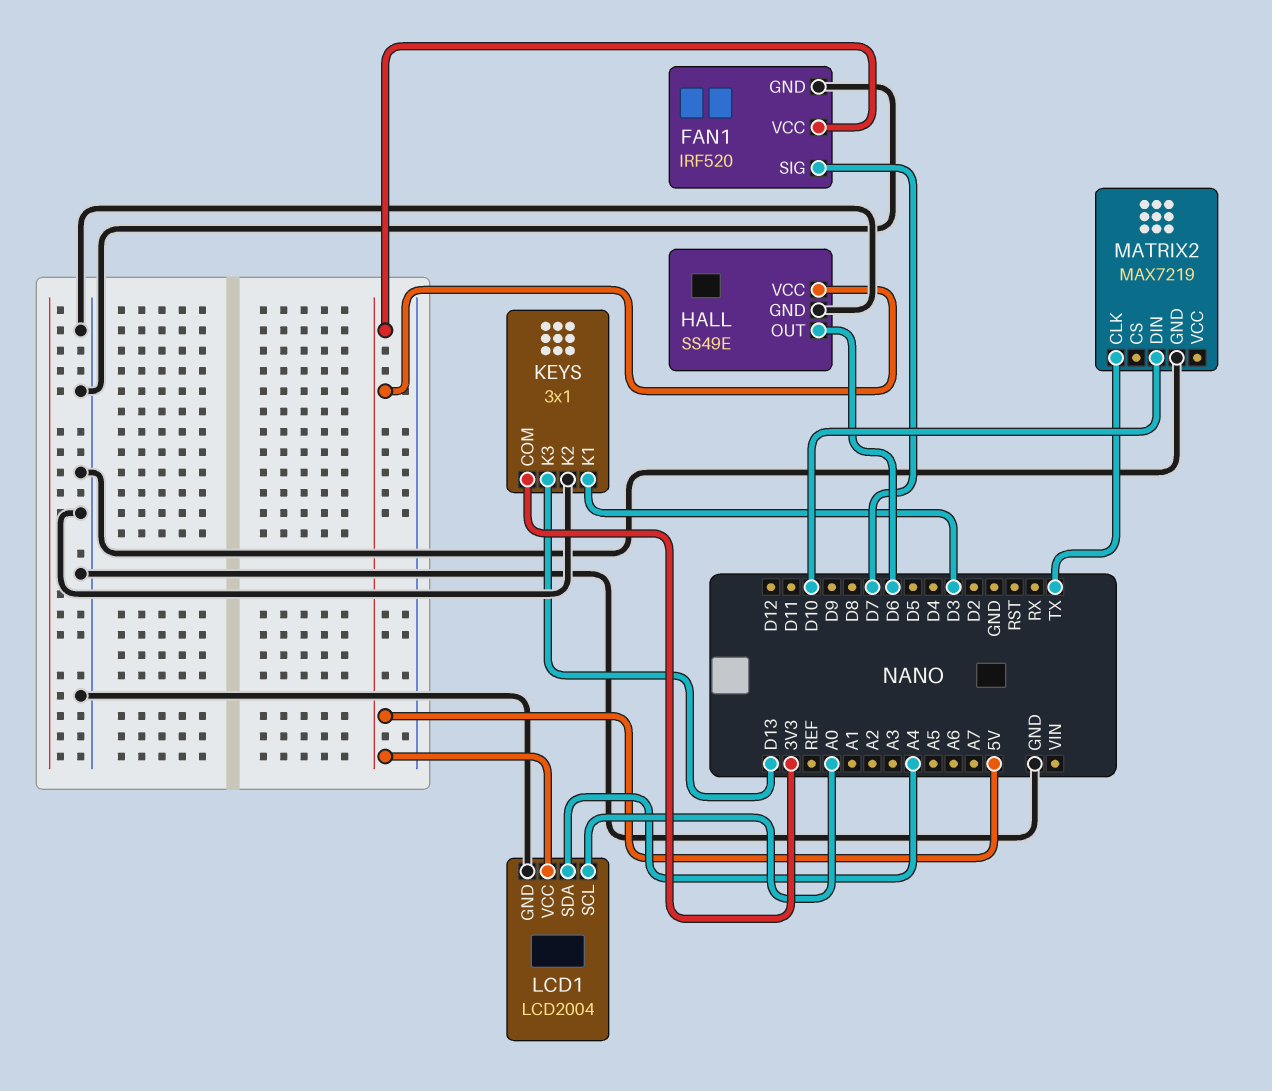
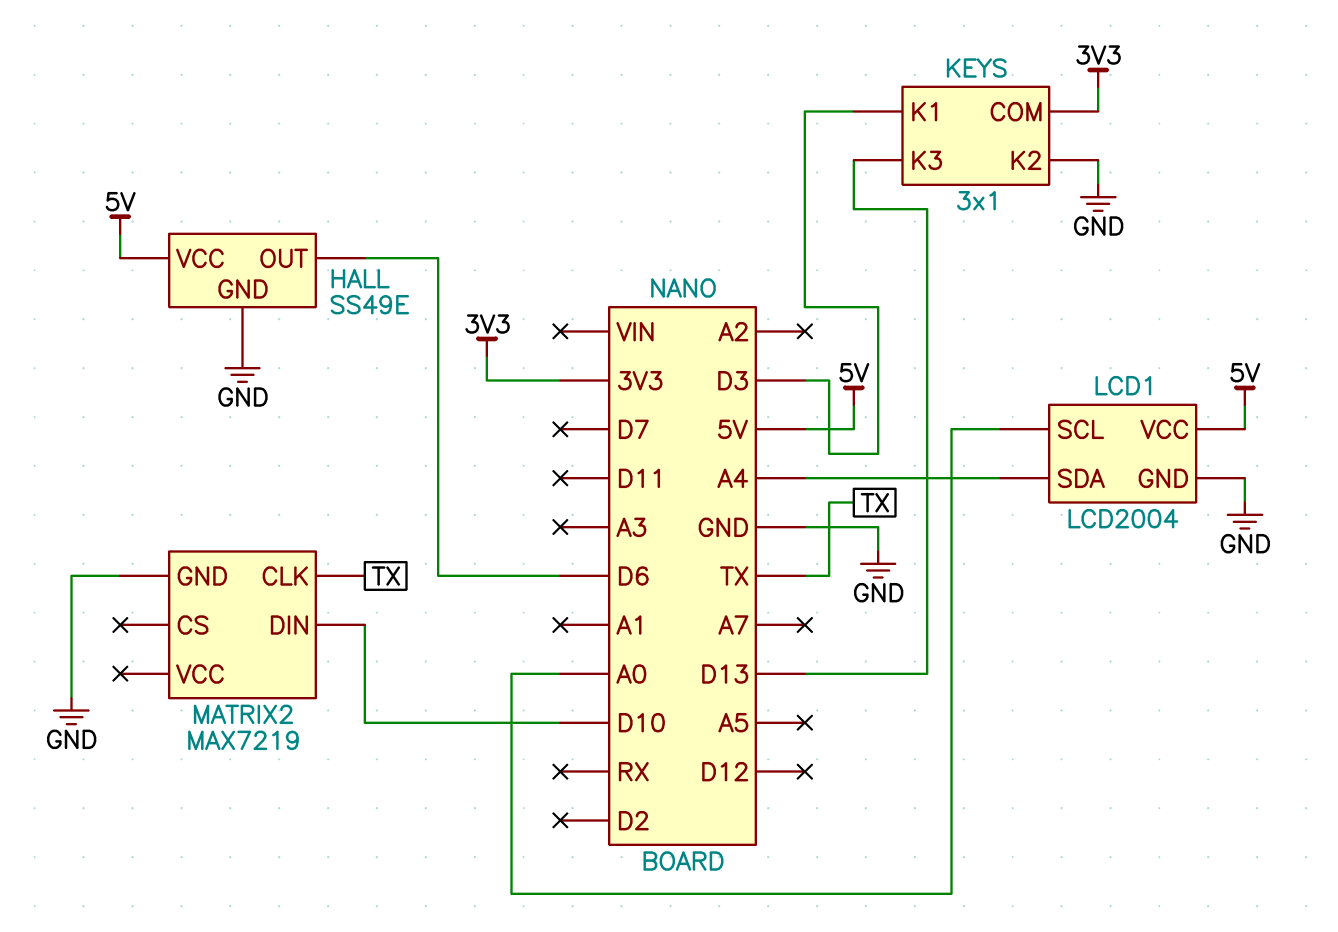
FAN1: IRF520 -> none
FAN1 pin GND: GND -> none
FAN1 pin SIG: D7 -> none
FAN1 pin VCC: 5V -> none

